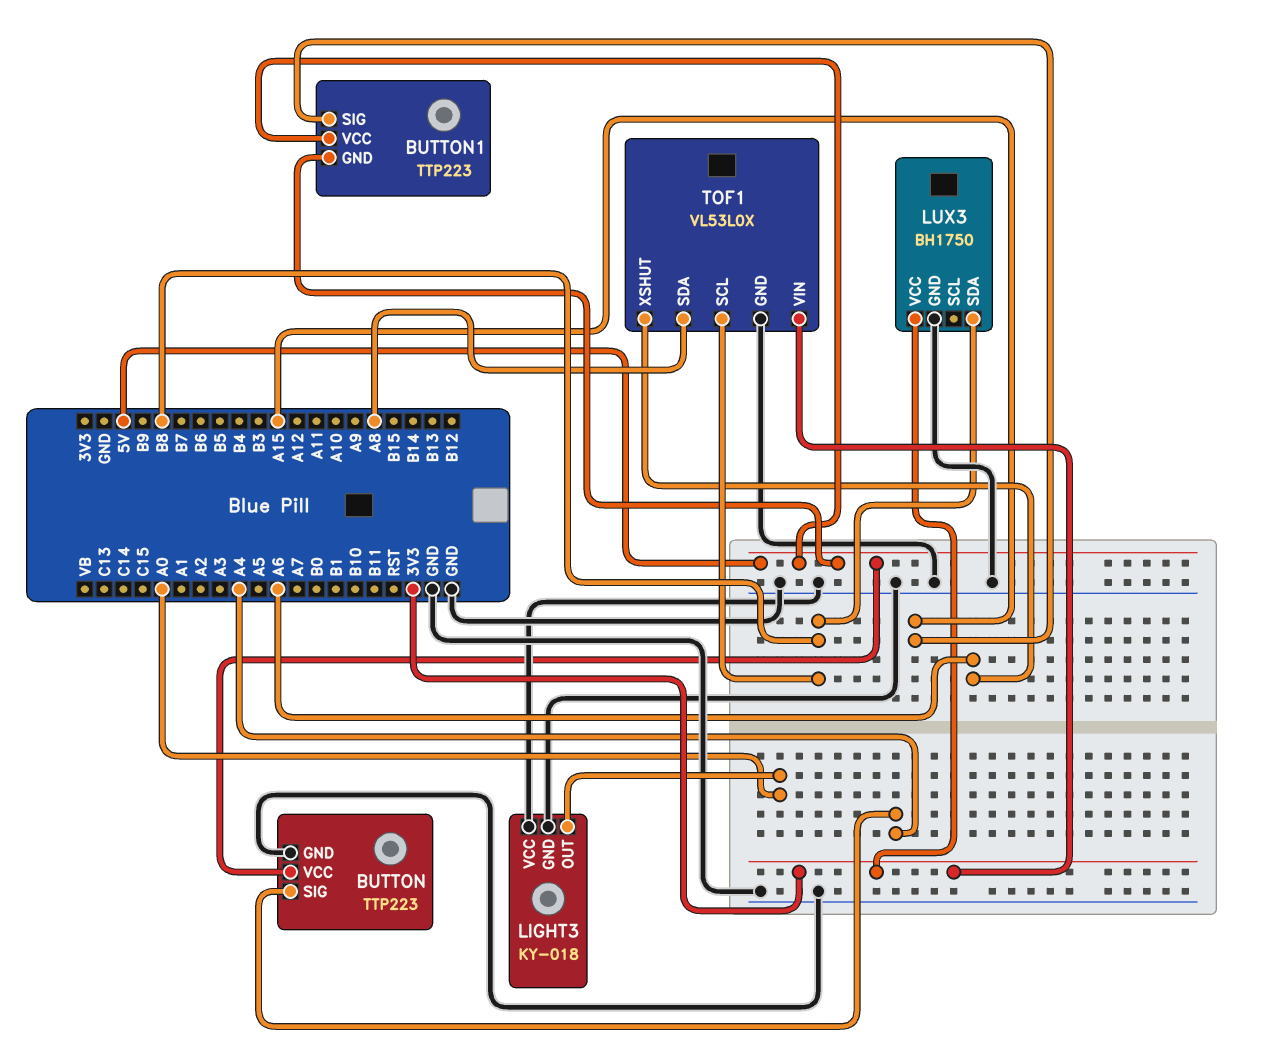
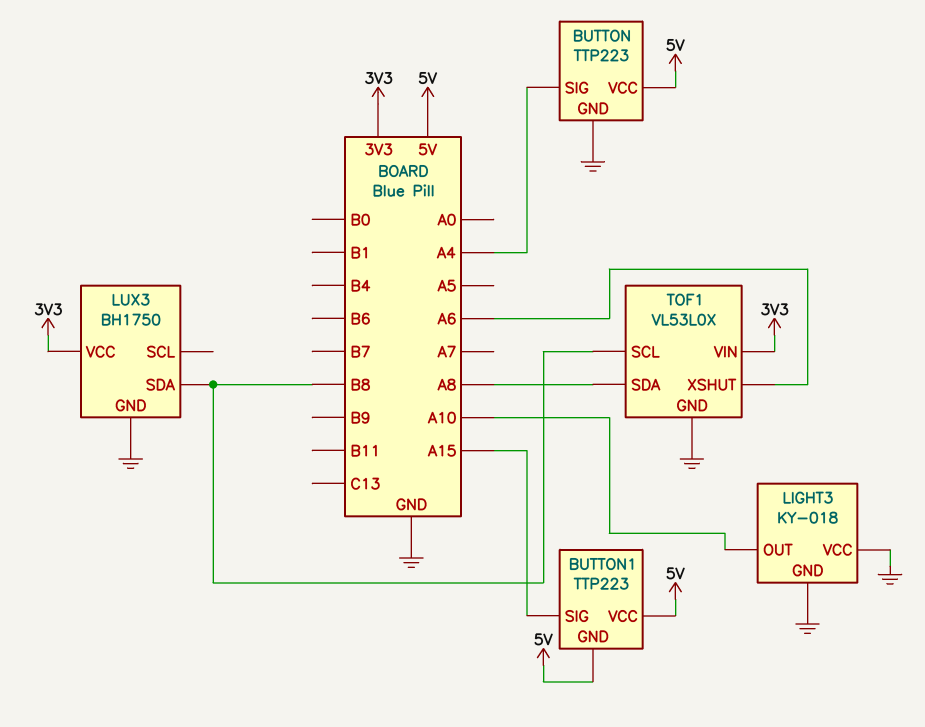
LIGHT3 pin OUT: A0 -> A10

